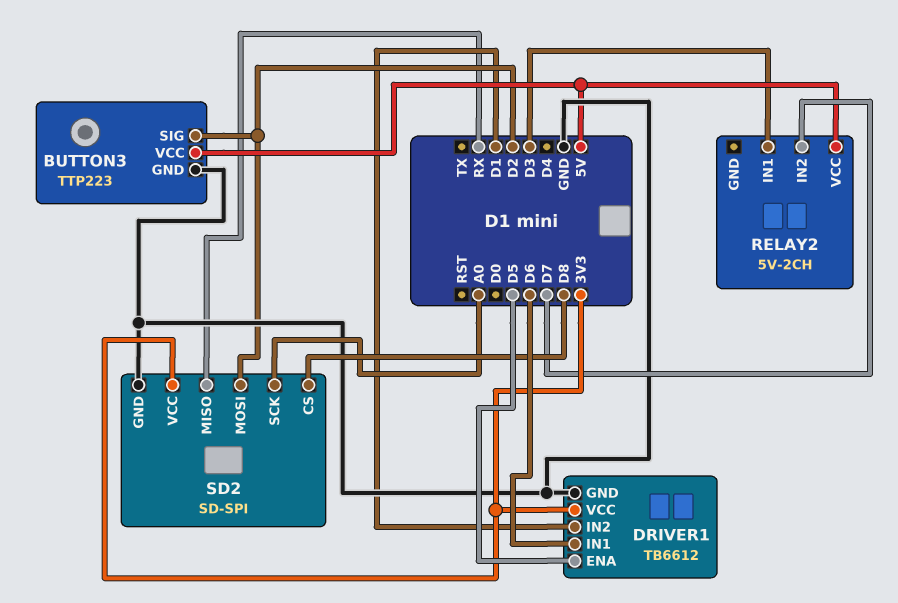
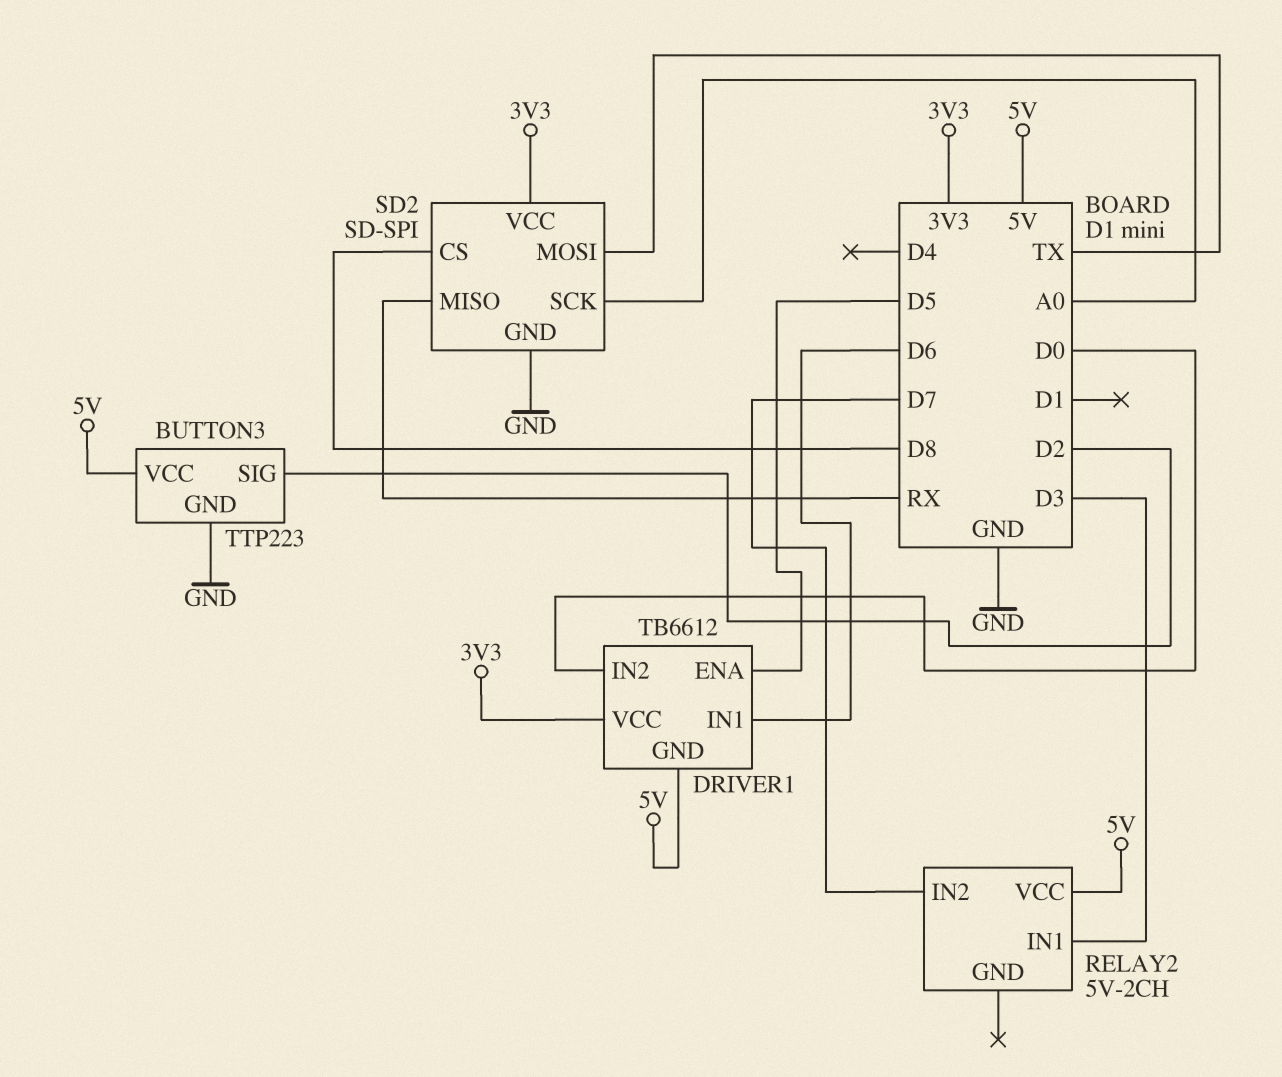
DRIVER1 pin GND: GND -> 5V
DRIVER1 pin IN2: D1 -> D0
SD2 pin MOSI: D2 -> TX

